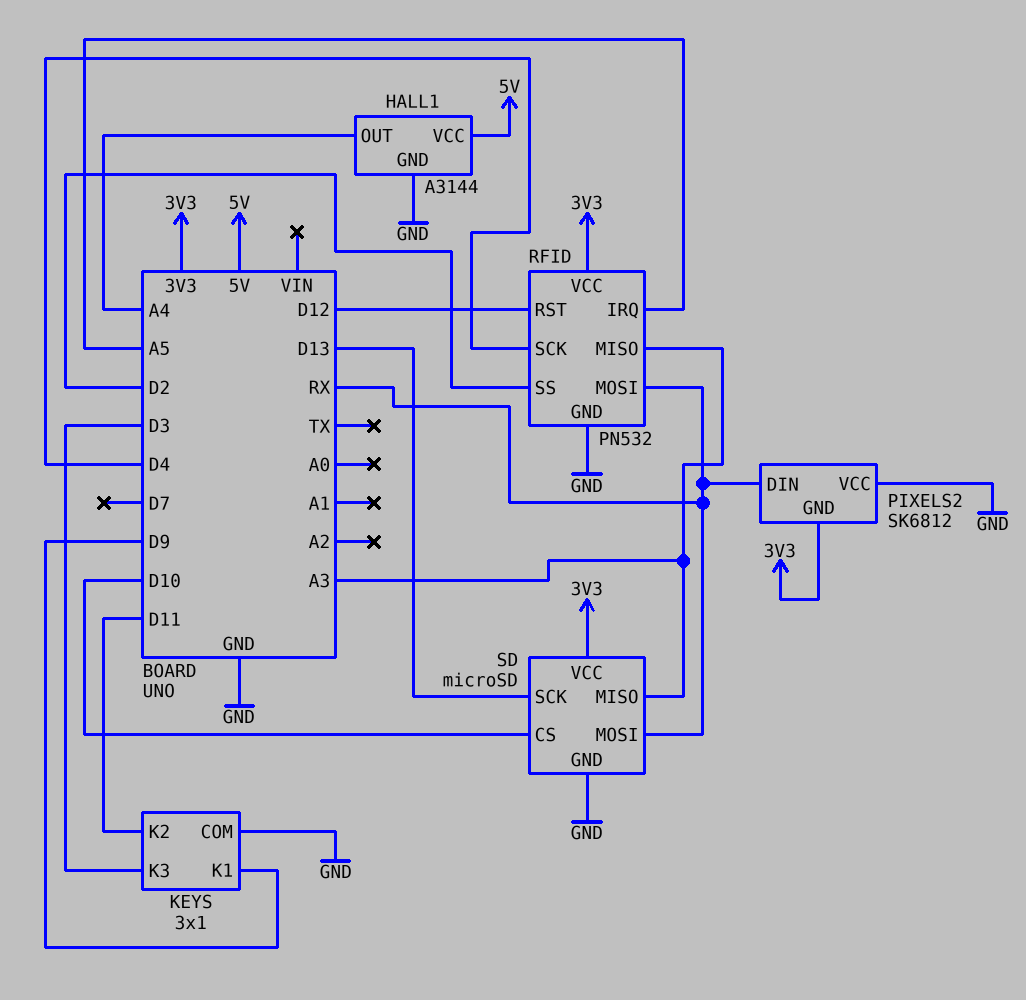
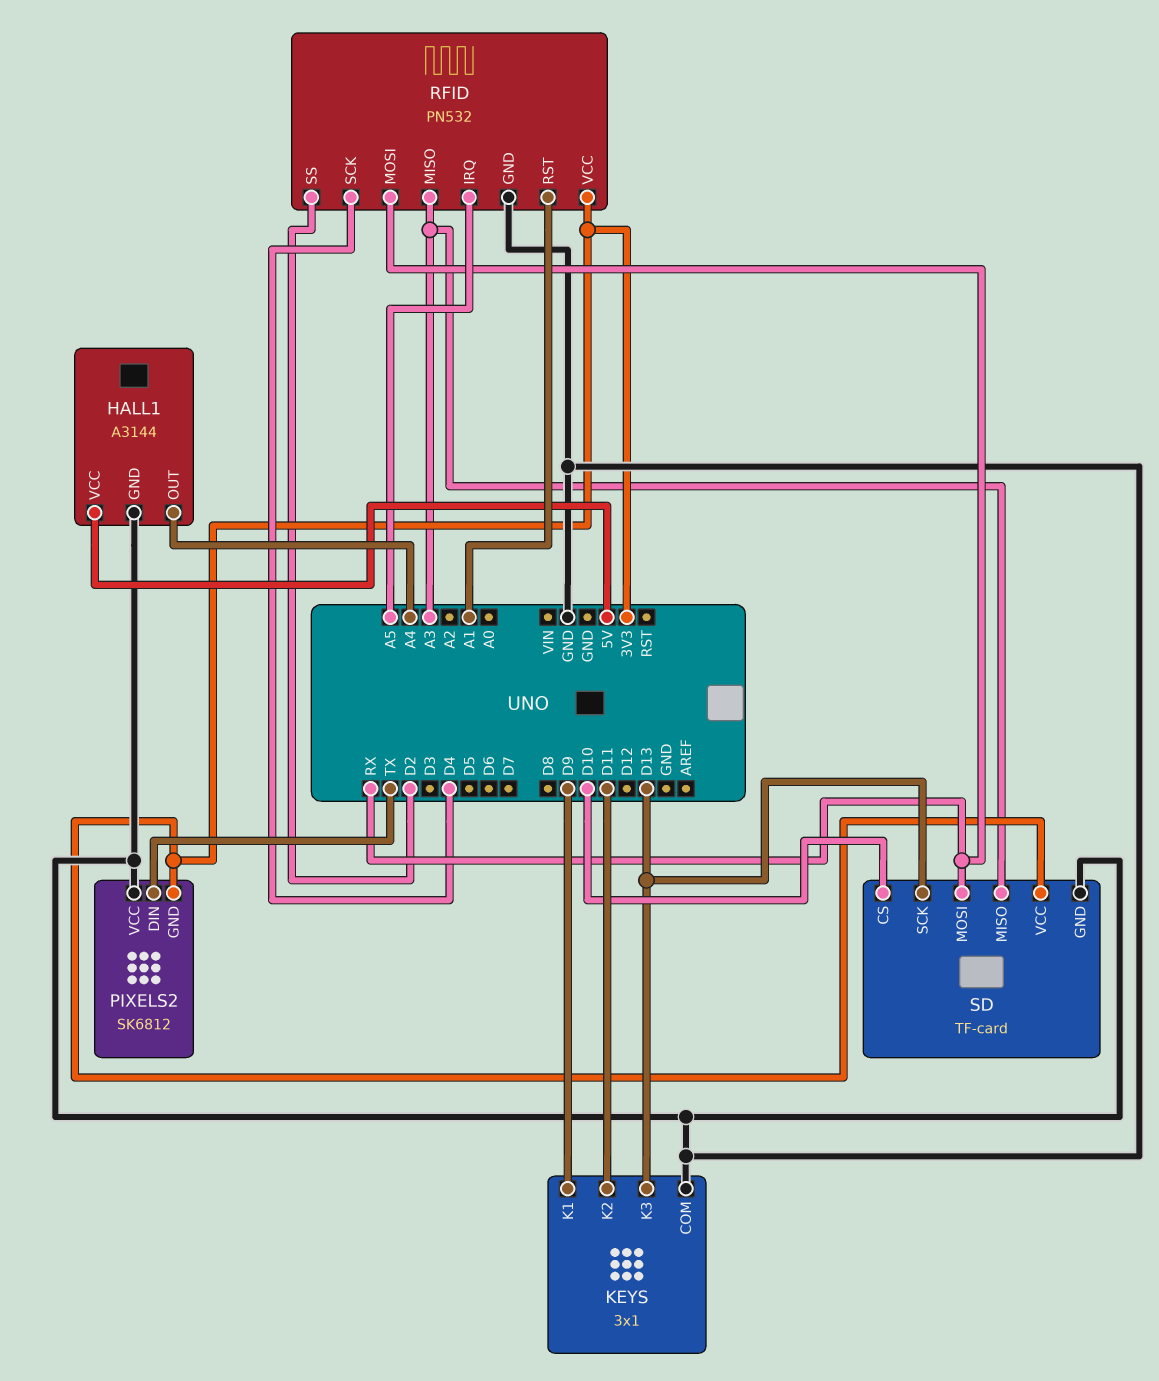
KEYS pin K3: D3 -> D13
PIXELS2 pin DIN: RX -> TX
RFID pin RST: D12 -> A1
SD: microSD -> TF-card

